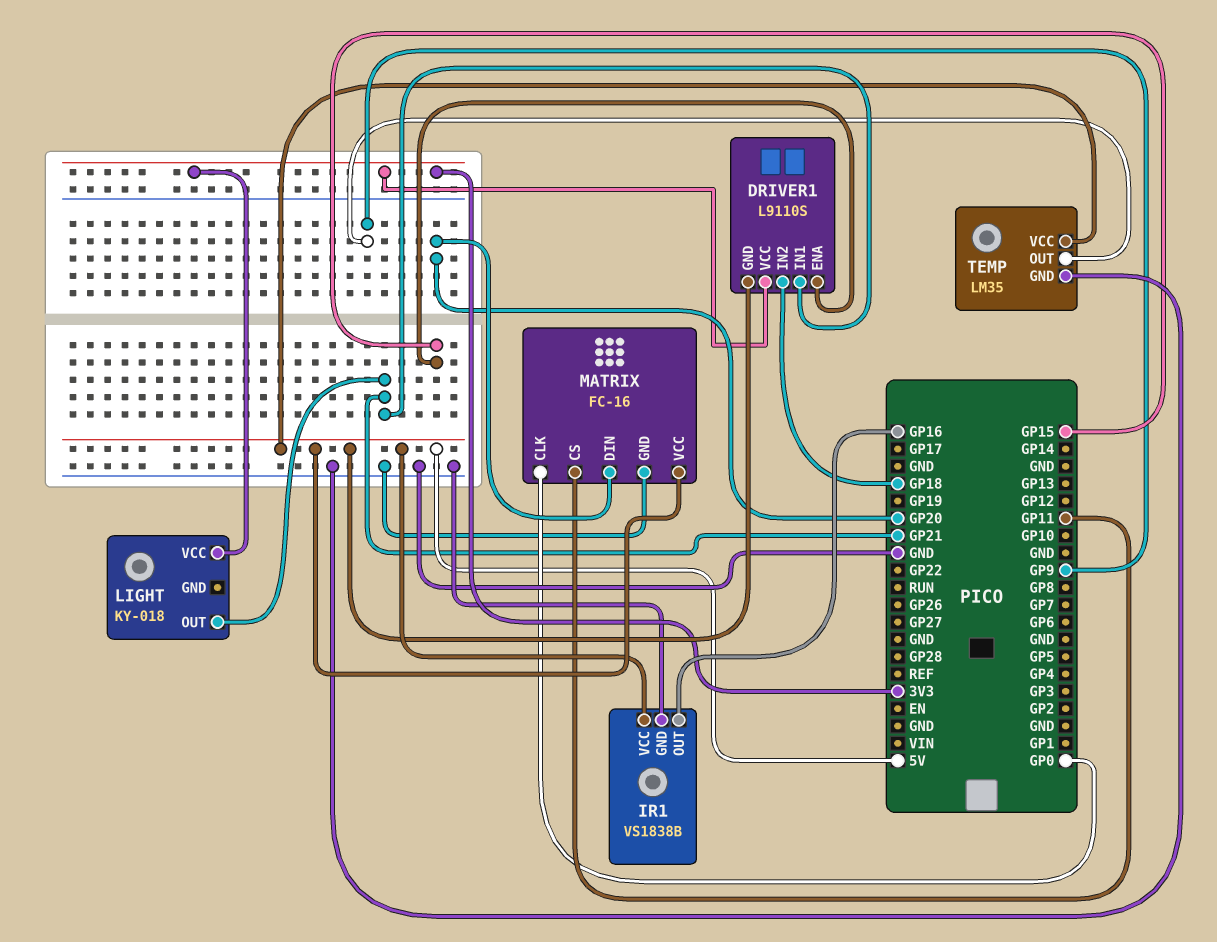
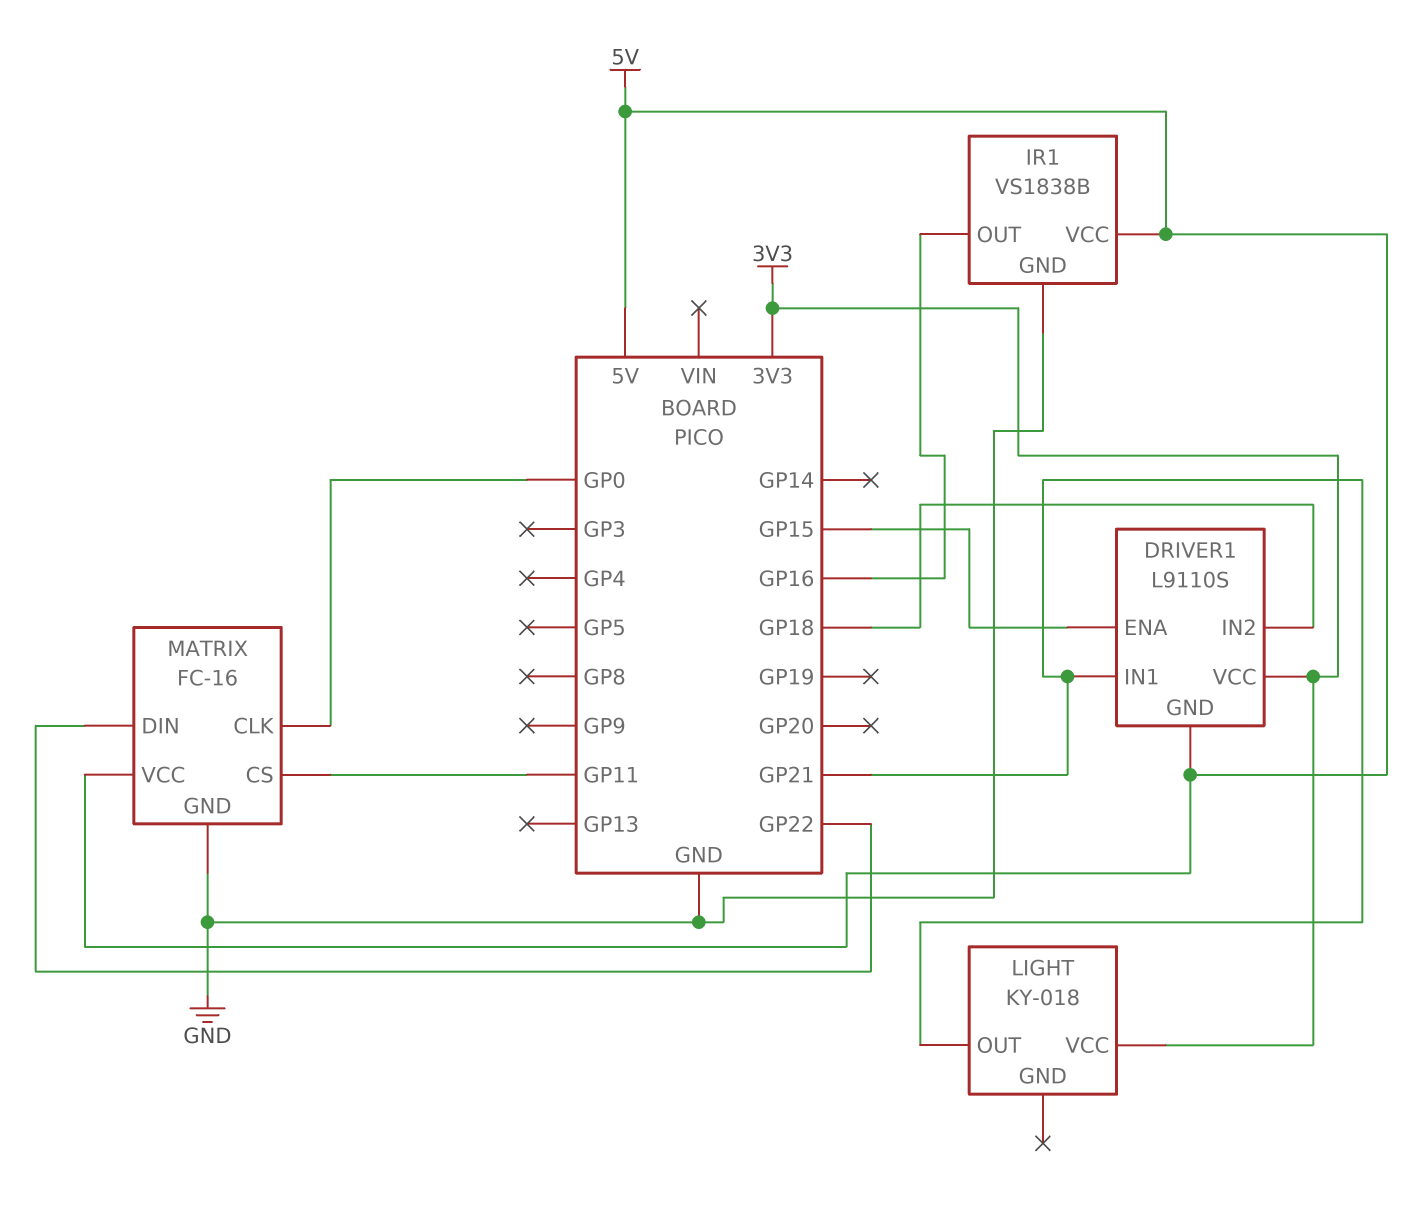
MATRIX pin DIN: GP20 -> GP22
TEMP: LM35 -> none
TEMP pin GND: GND -> none
TEMP pin OUT: GP9 -> none
TEMP pin VCC: 5V -> none

